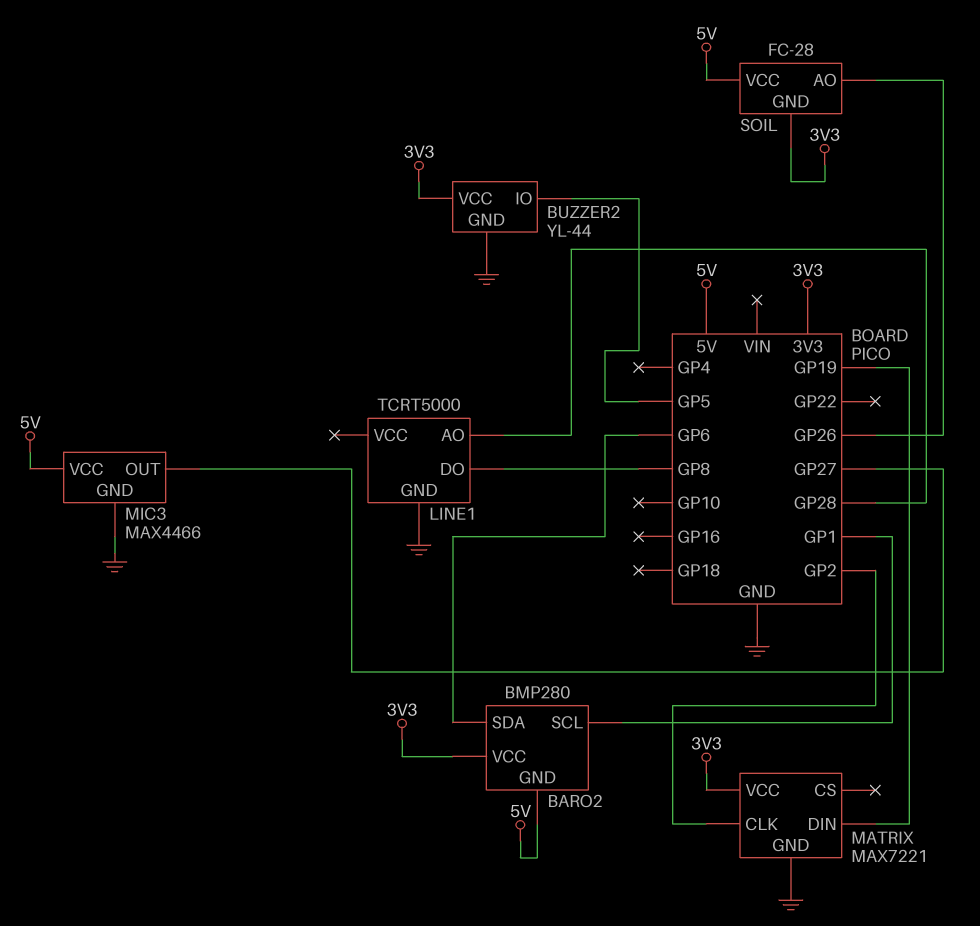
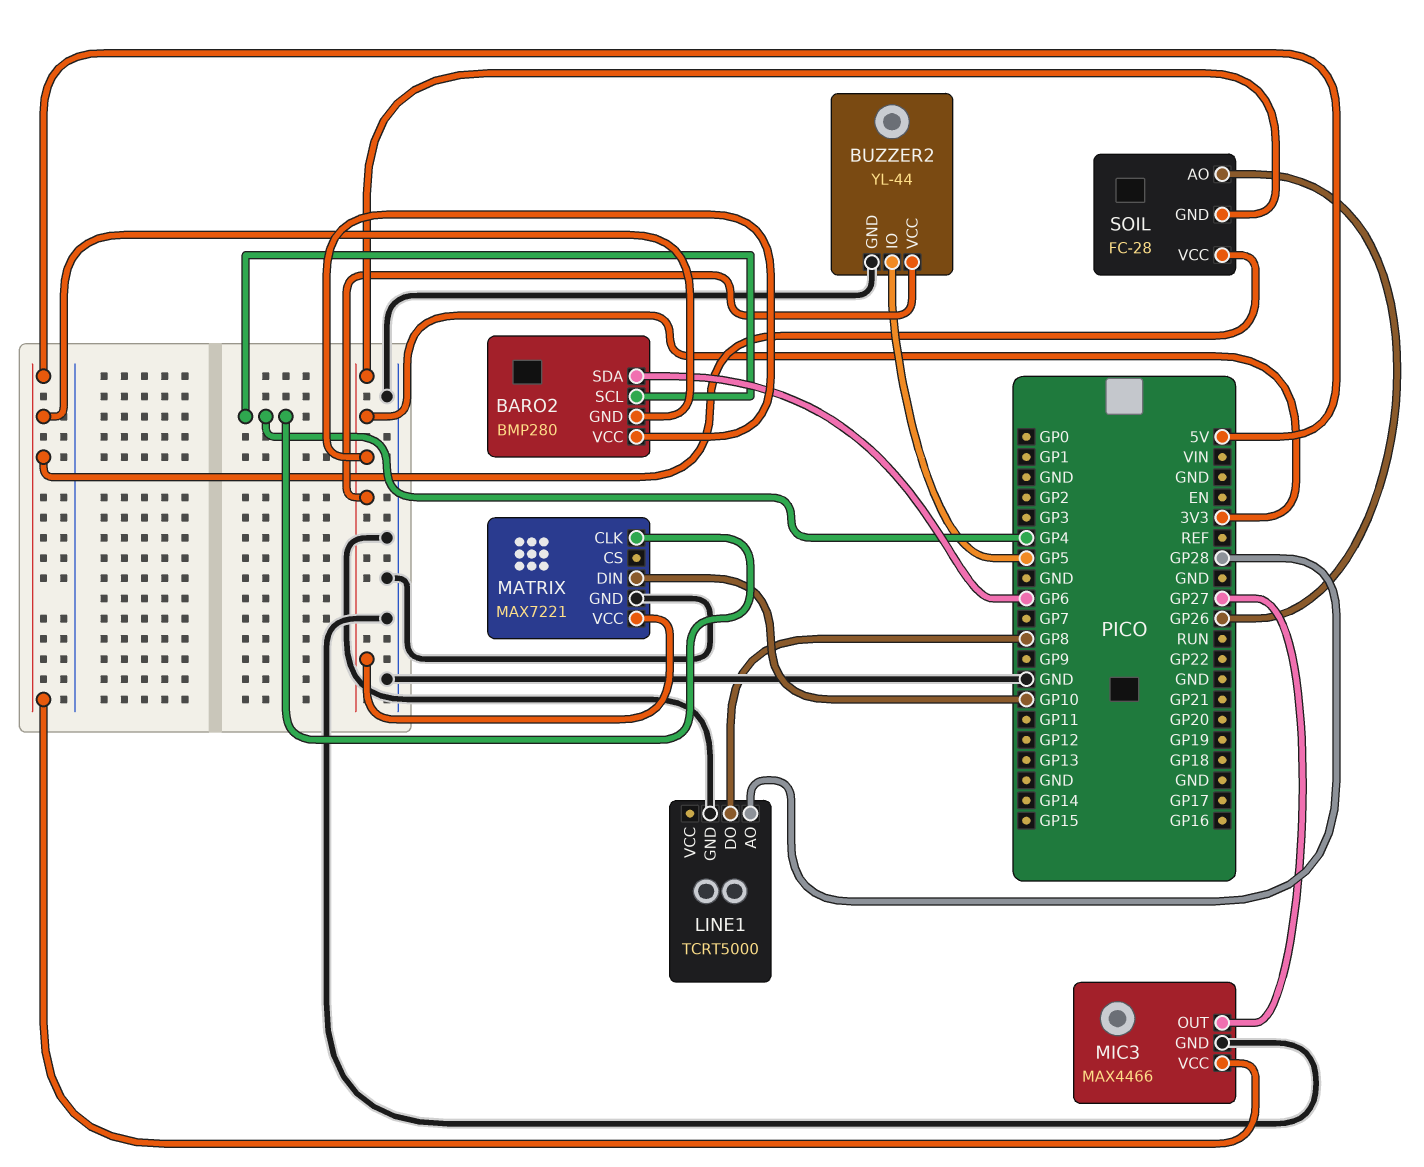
BARO2 pin SCL: GP1 -> GP4
MATRIX pin CLK: GP2 -> GP4
MATRIX pin DIN: GP19 -> GP10

